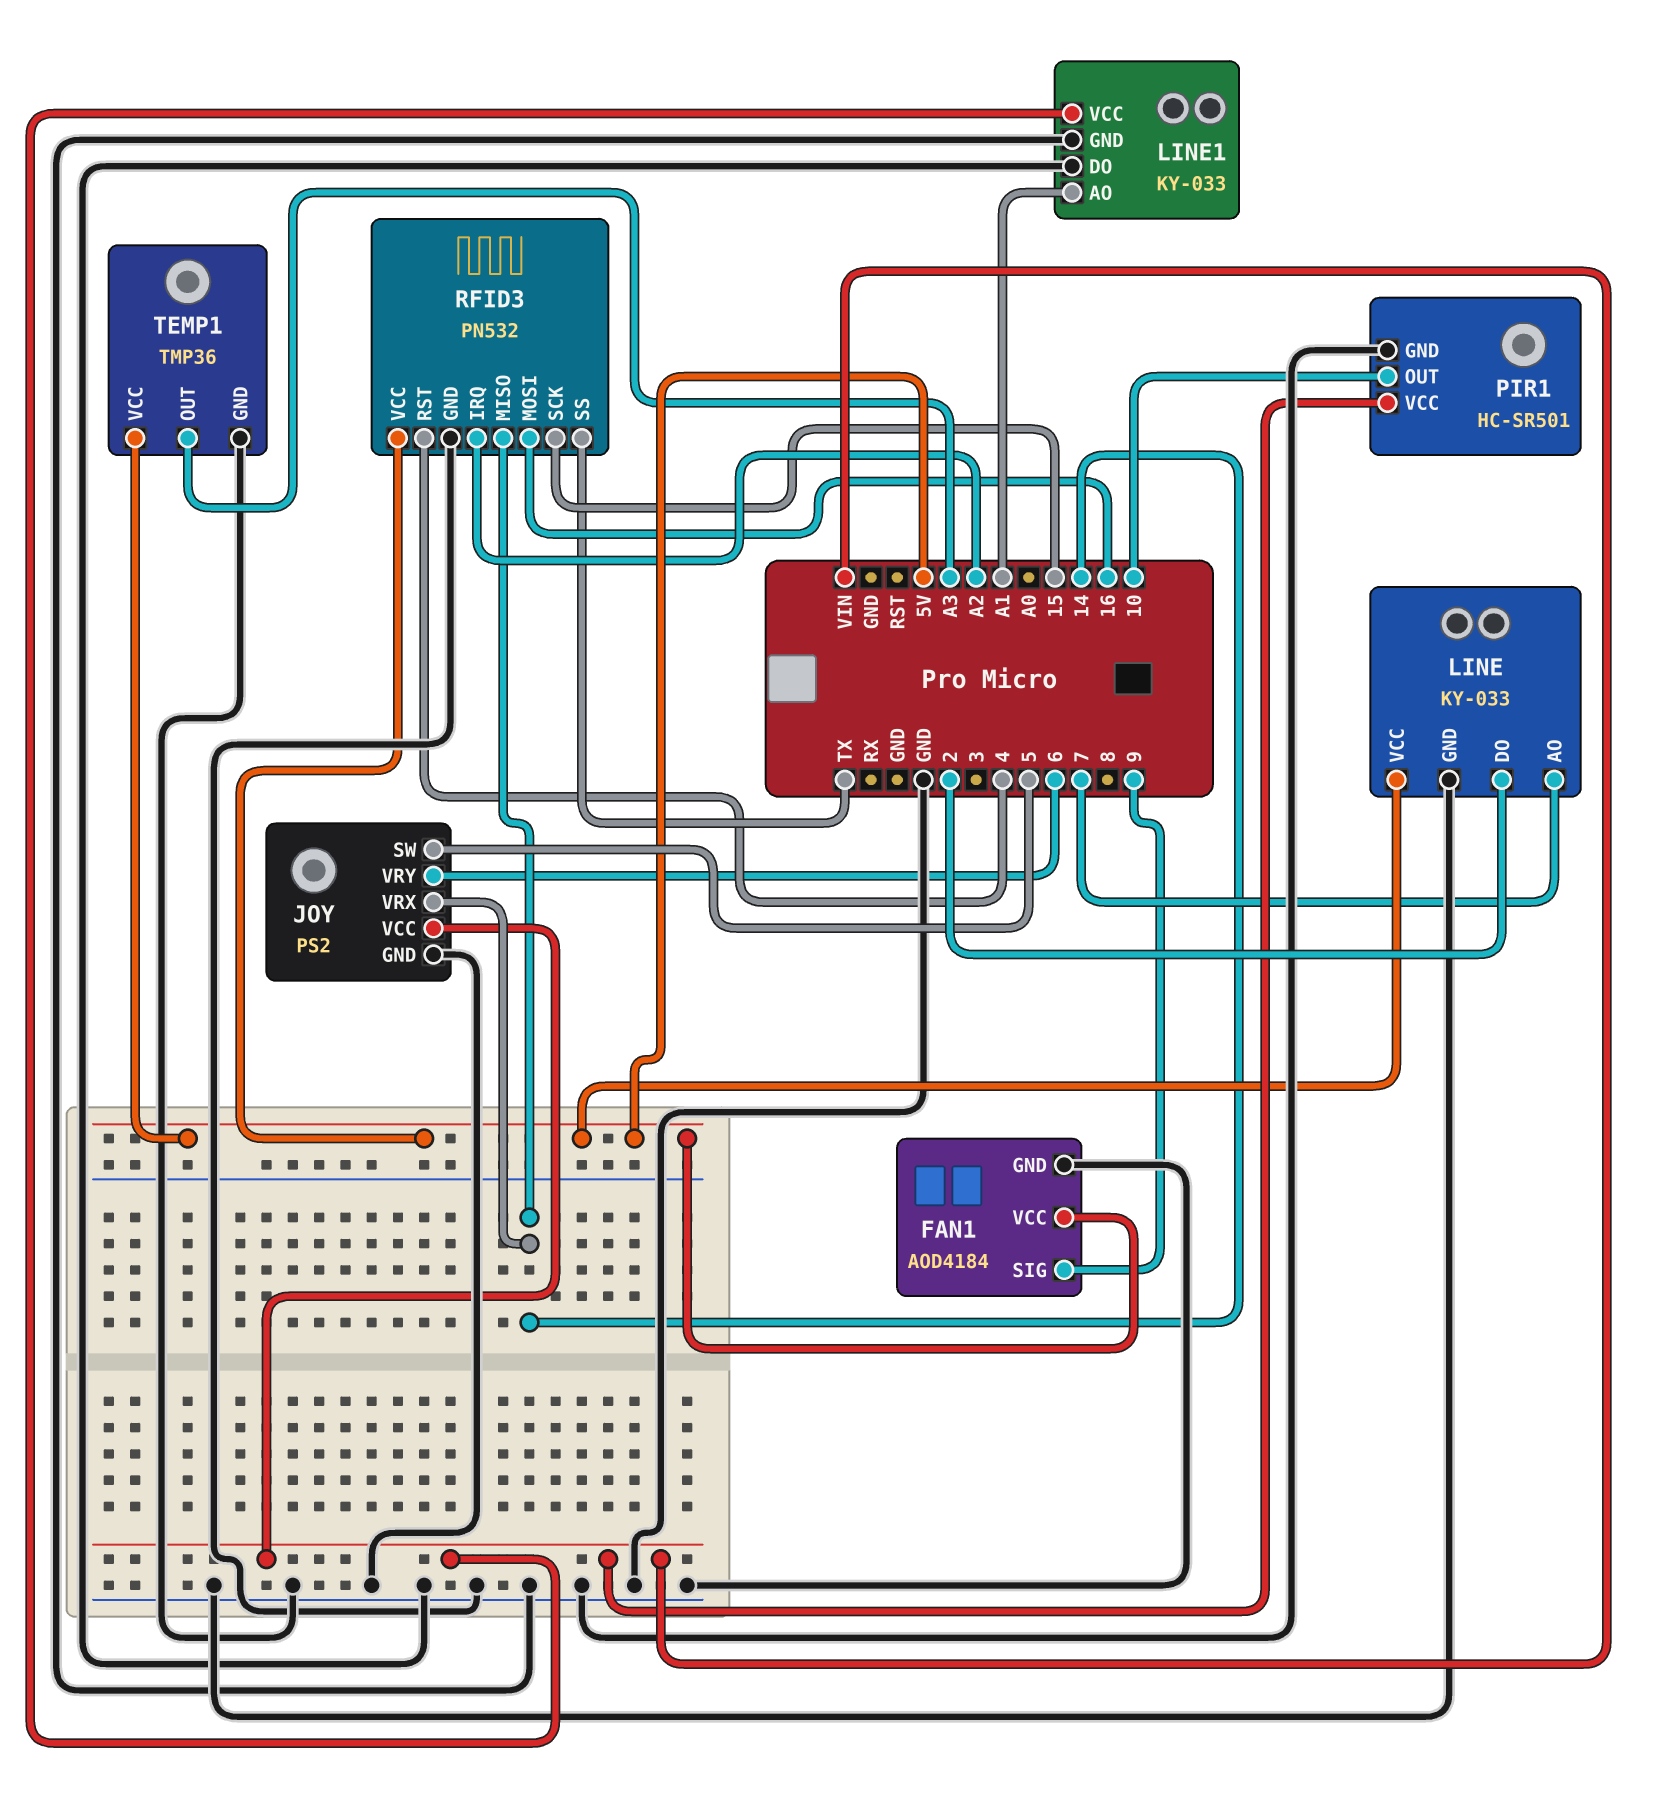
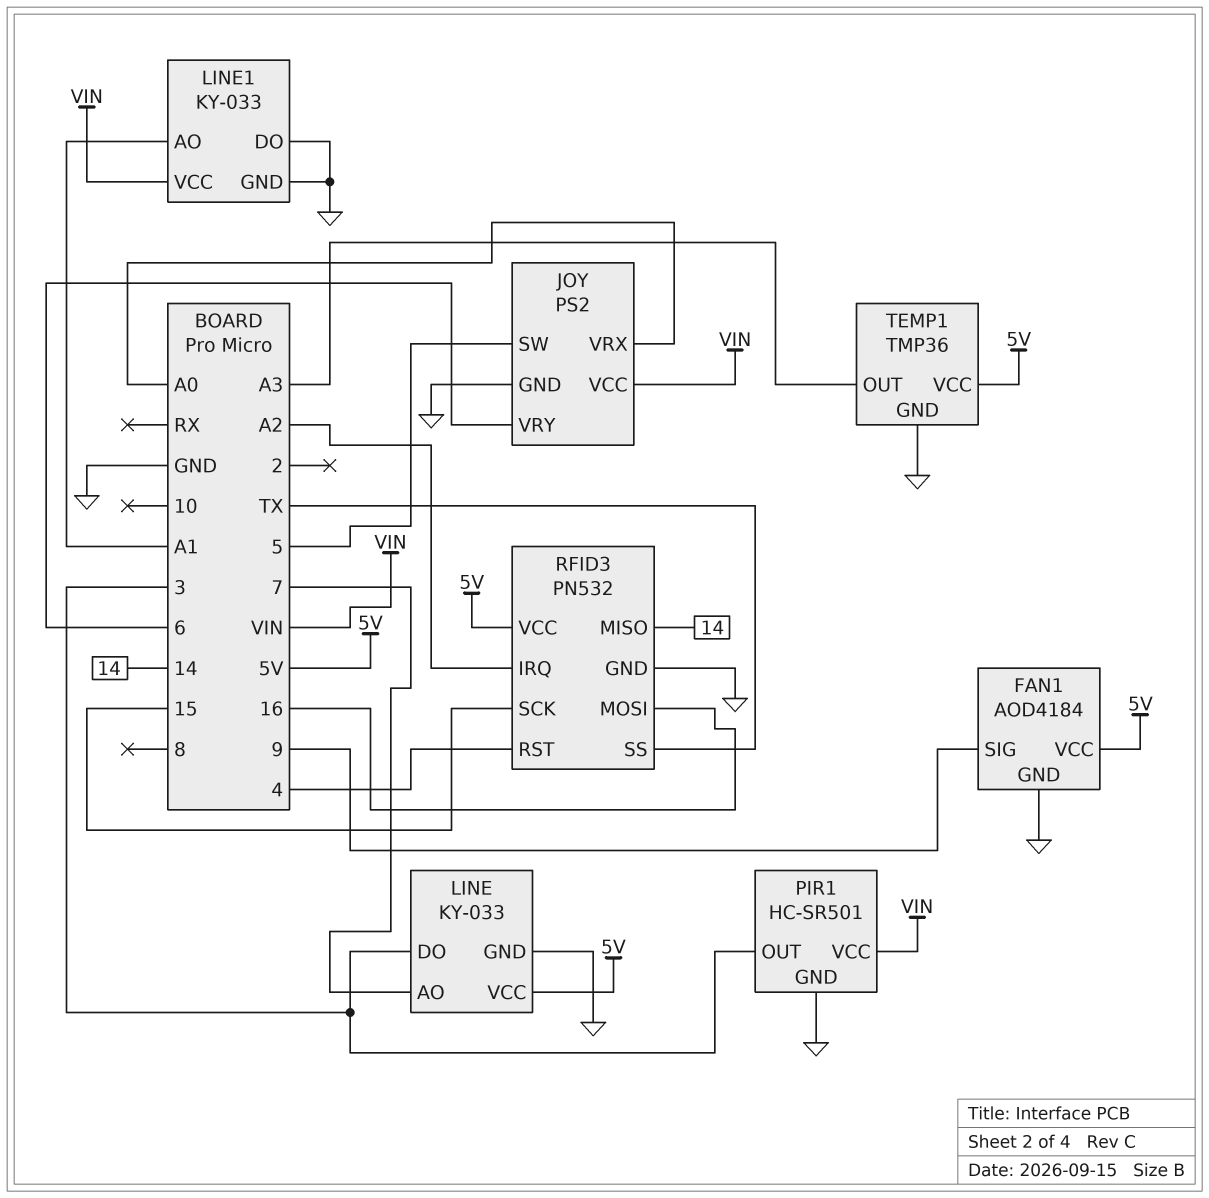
JOY pin VRX: 14 -> A0
LINE pin DO: 2 -> 3
PIR1 pin OUT: 10 -> 3

